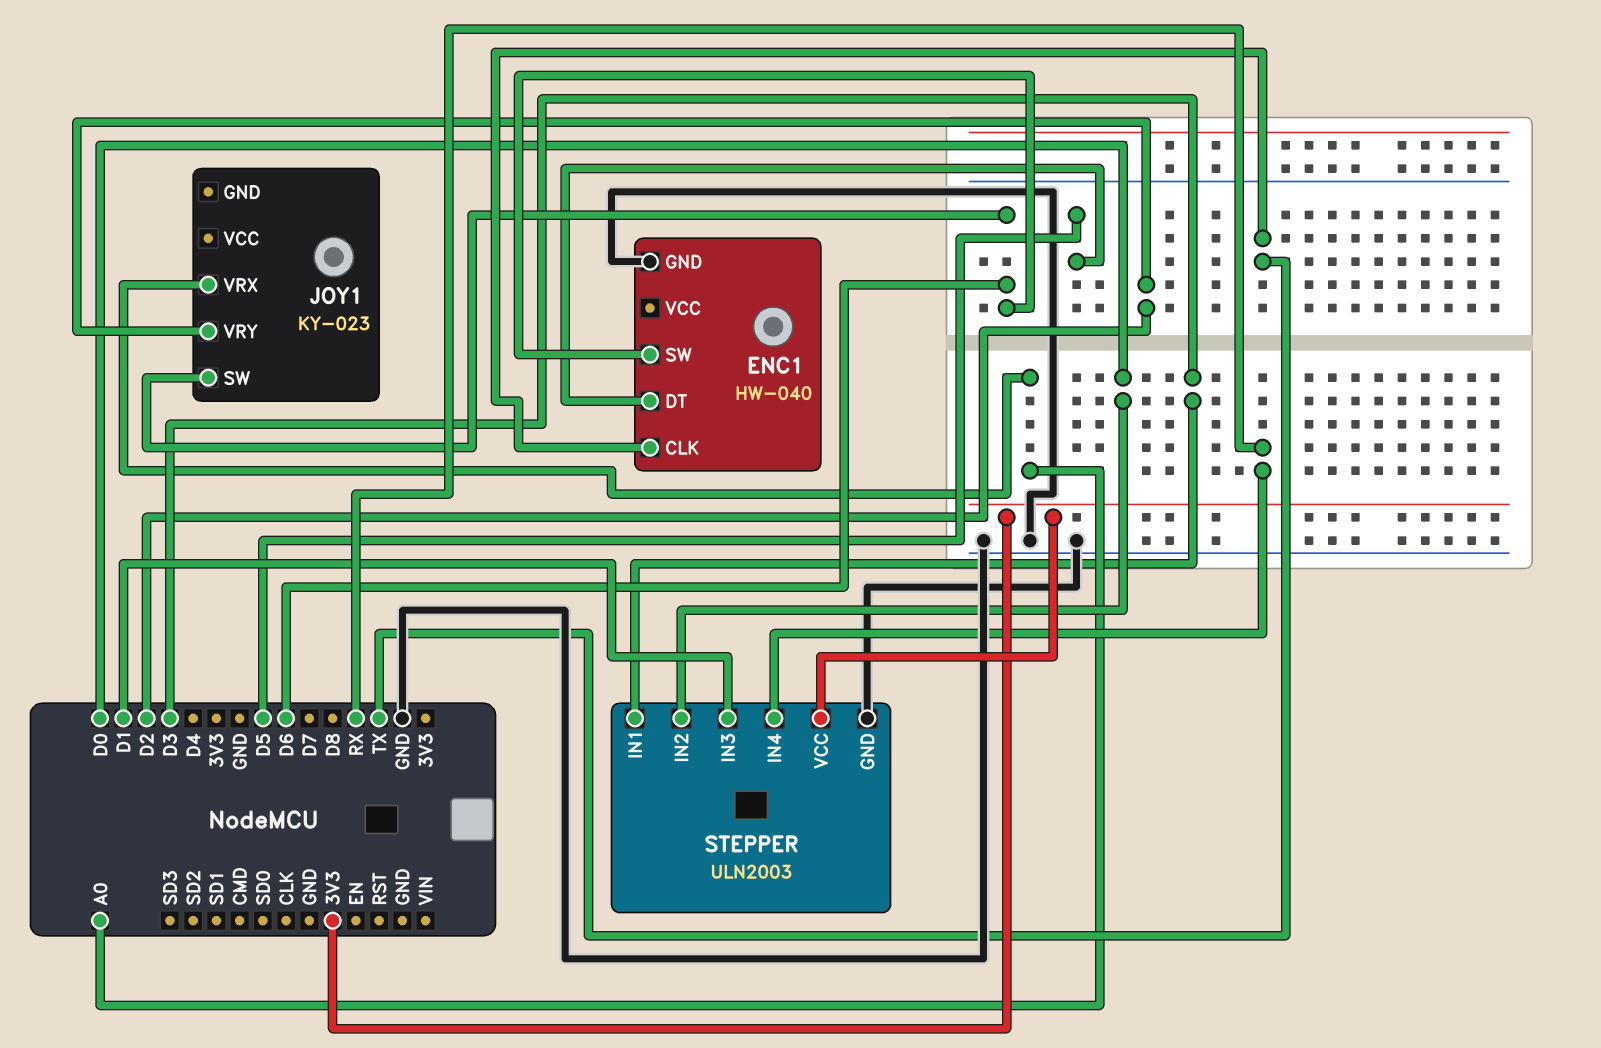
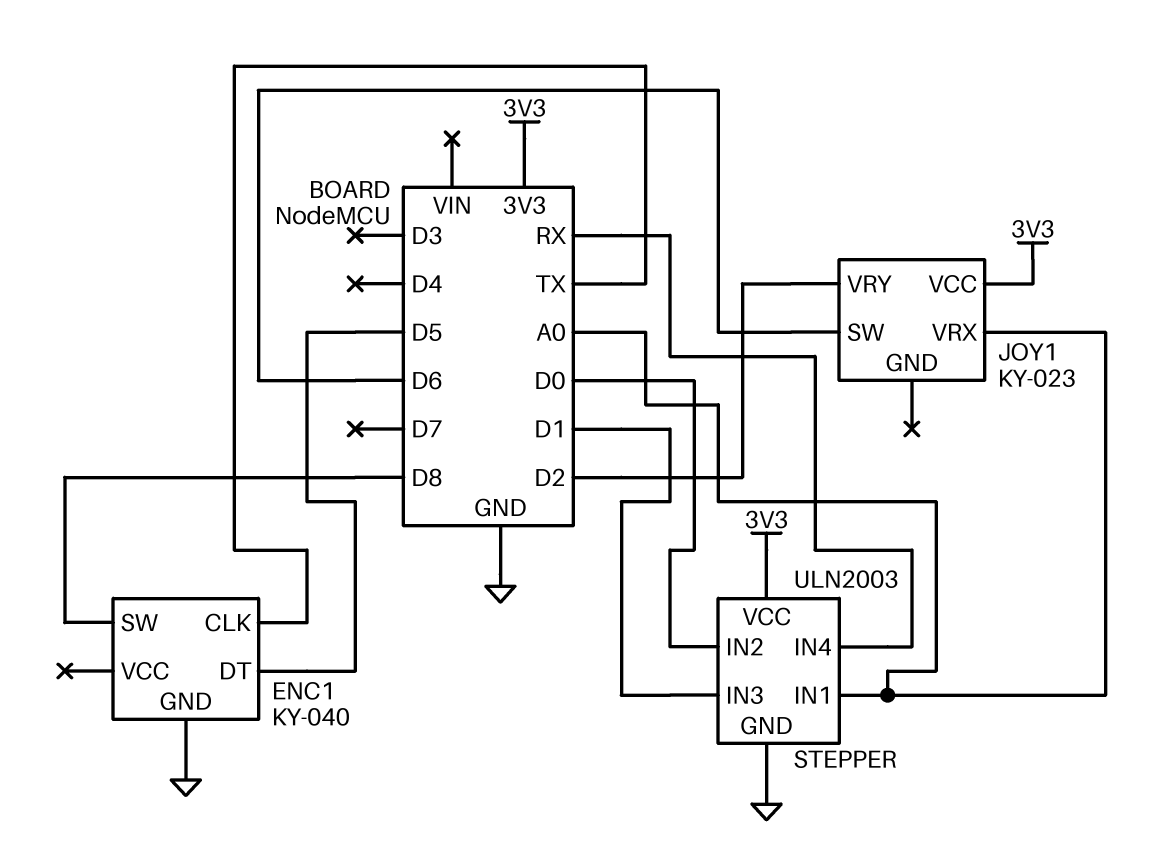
ENC1: HW-040 -> KY-040
ENC1 pin SW: D6 -> D8
JOY1 pin VCC: none -> 3V3
STEPPER pin IN1: D3 -> A0

